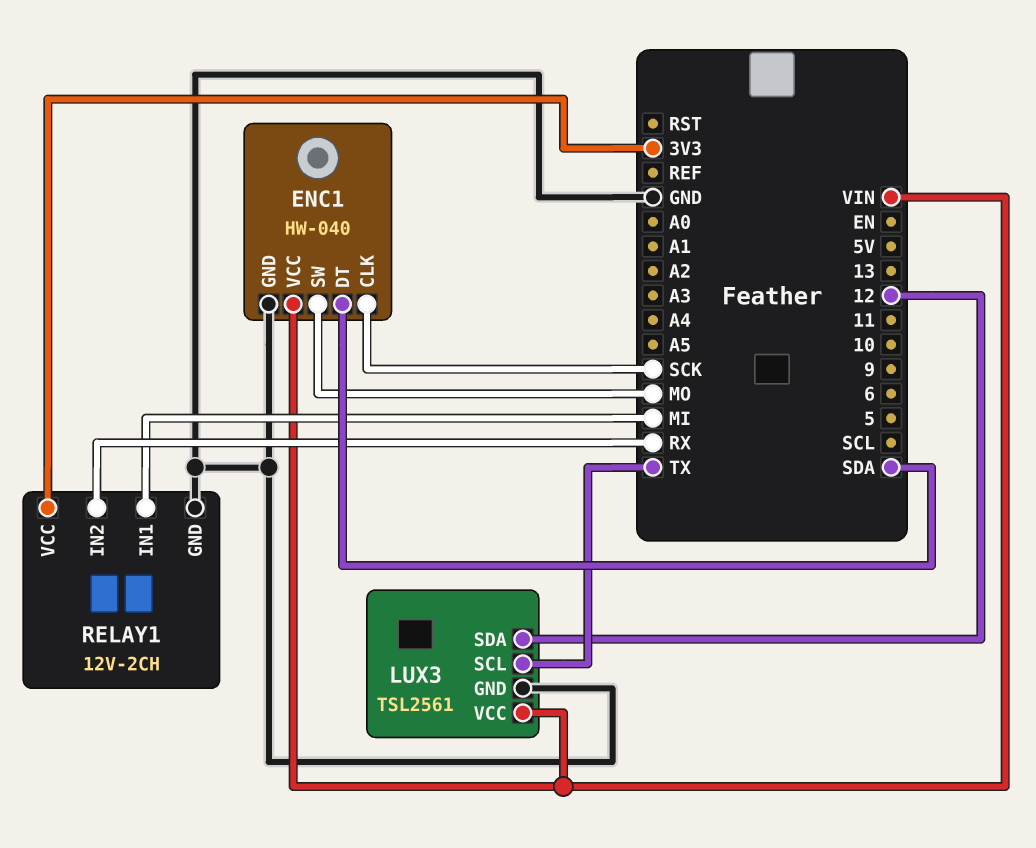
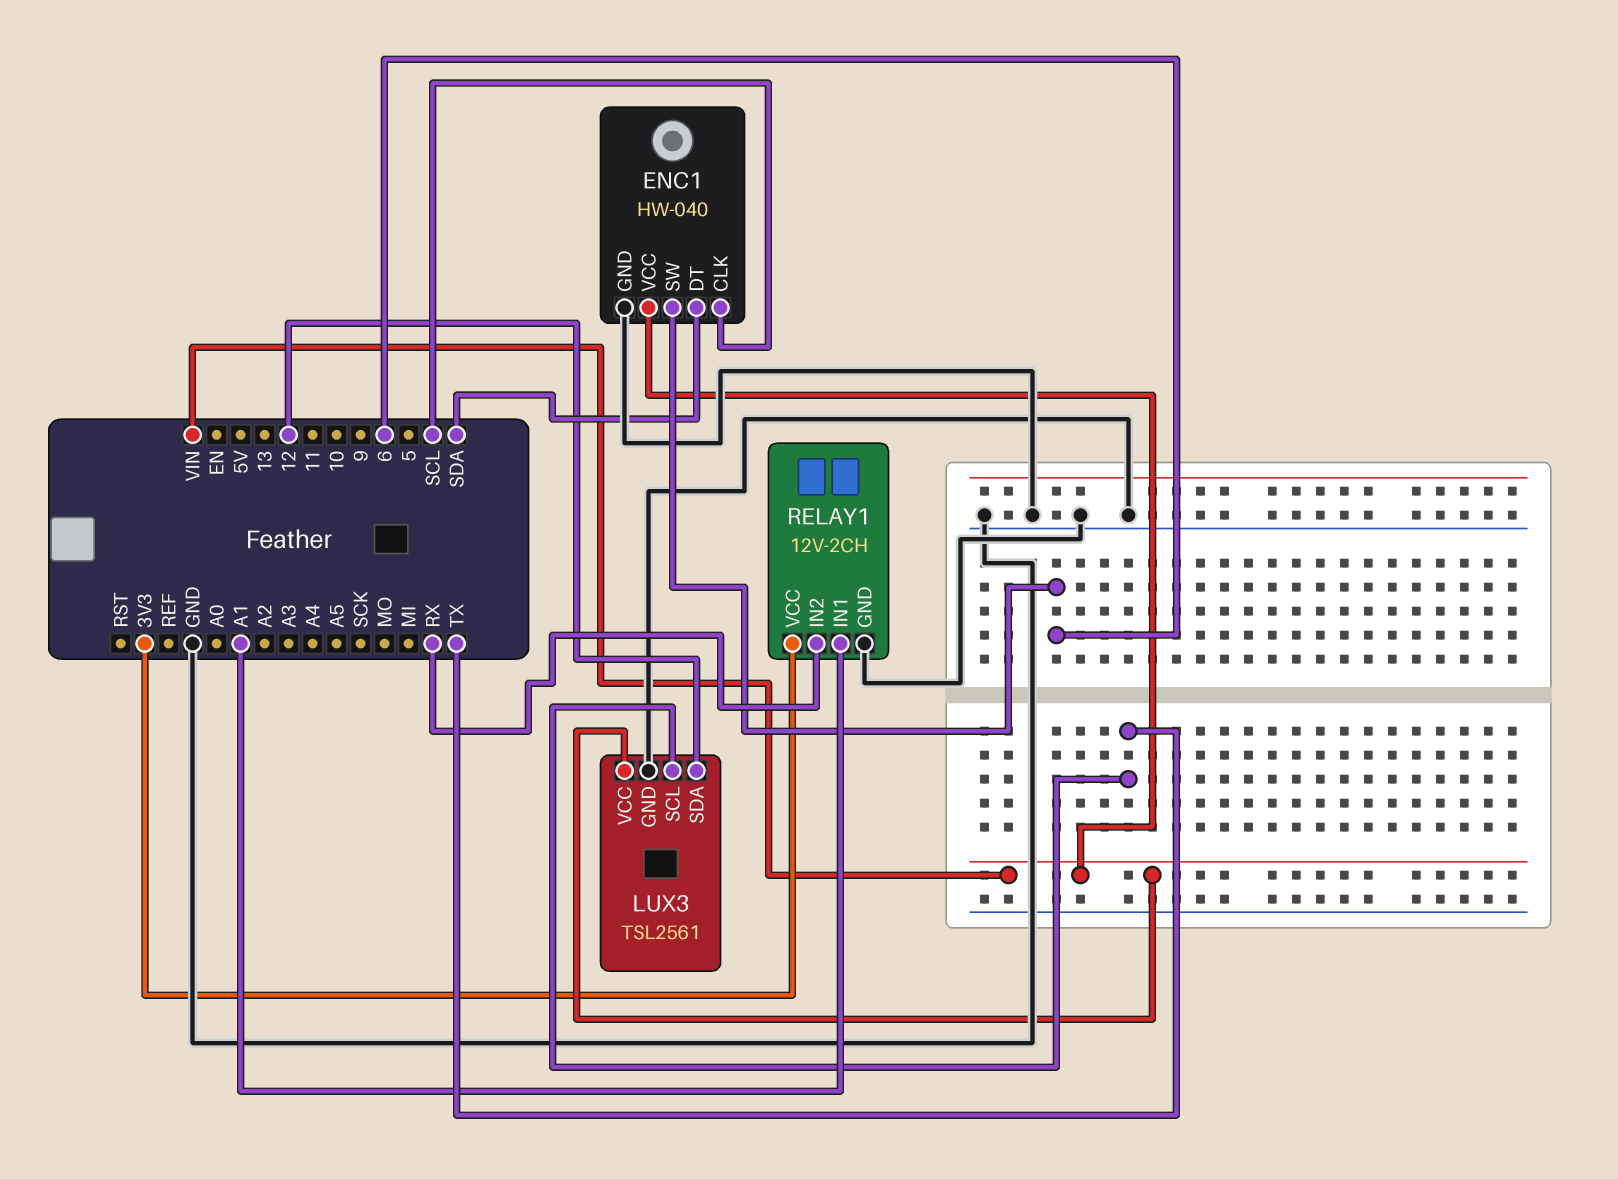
ENC1 pin CLK: SCK -> SCL
ENC1 pin SW: MO -> 6
RELAY1 pin IN1: MI -> A1

